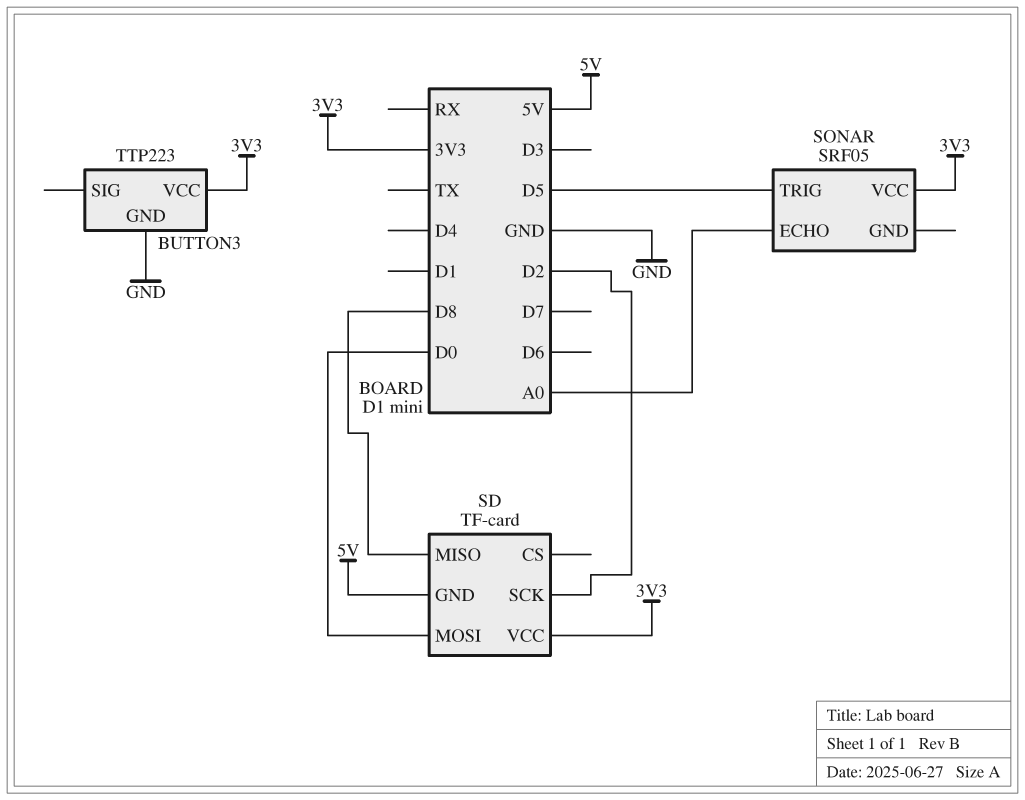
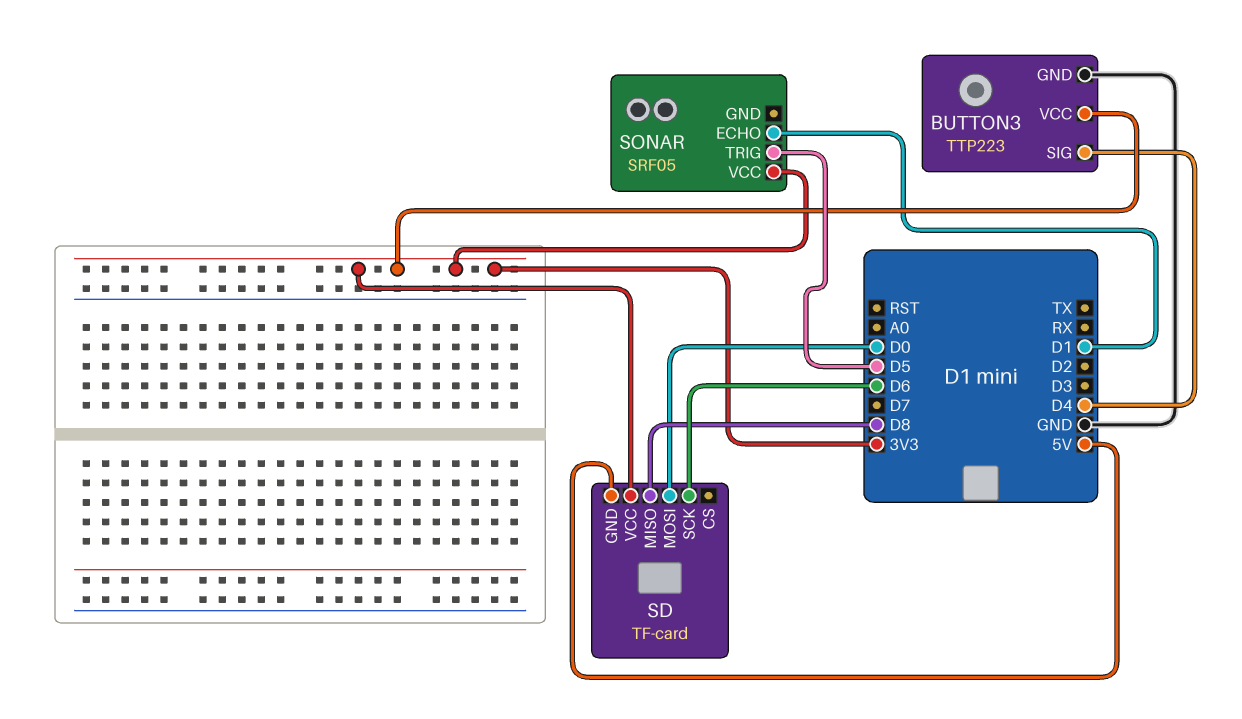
BUTTON3 pin SIG: none -> D4
SD pin SCK: D2 -> D6
SONAR pin ECHO: A0 -> D1

